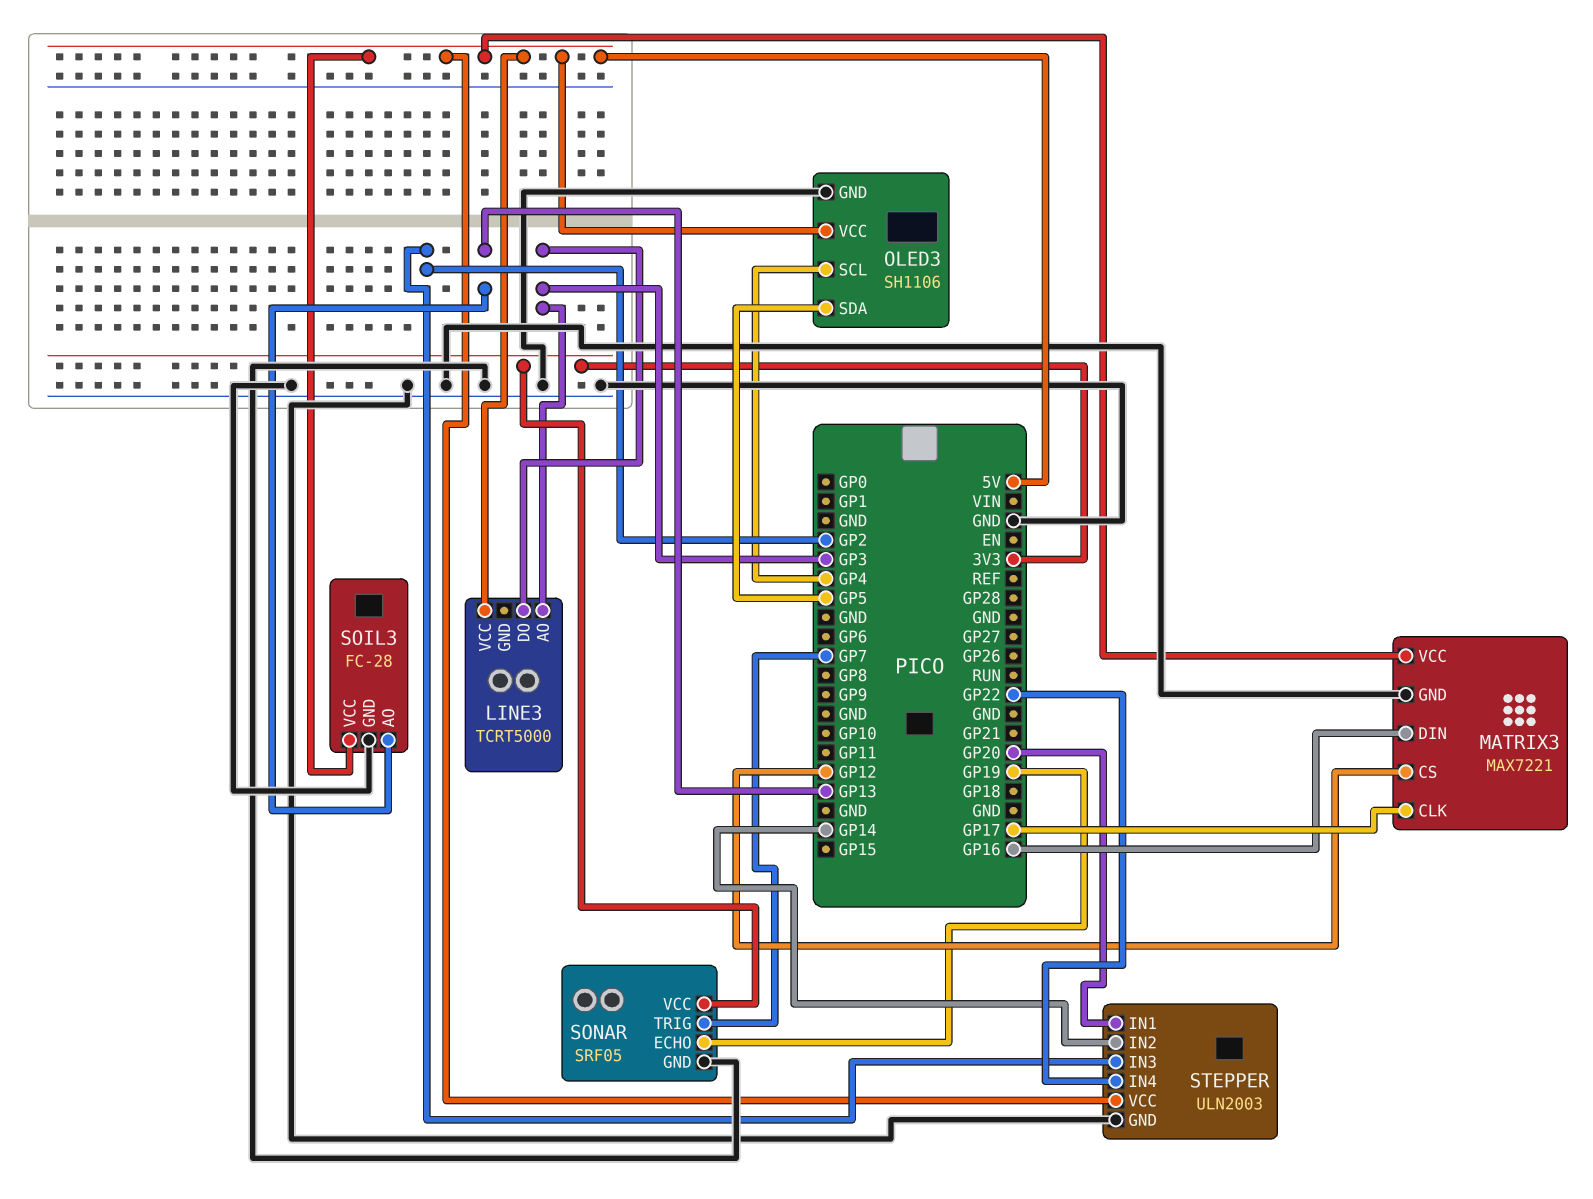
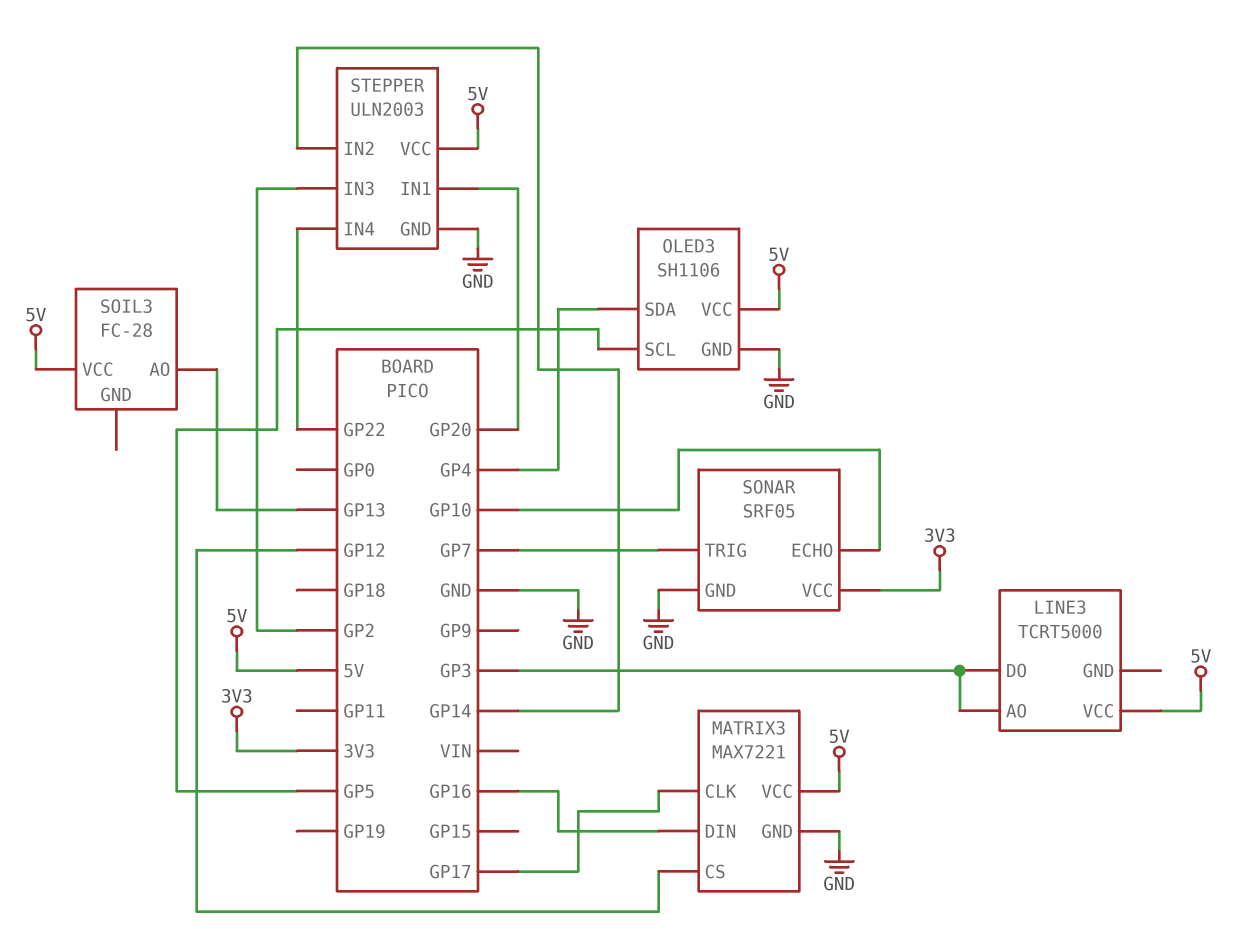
OLED3 pin SCL: GP4 -> GP5
OLED3 pin SDA: GP5 -> GP4
SOIL3 pin GND: GND -> none
SONAR pin ECHO: GP19 -> GP10

